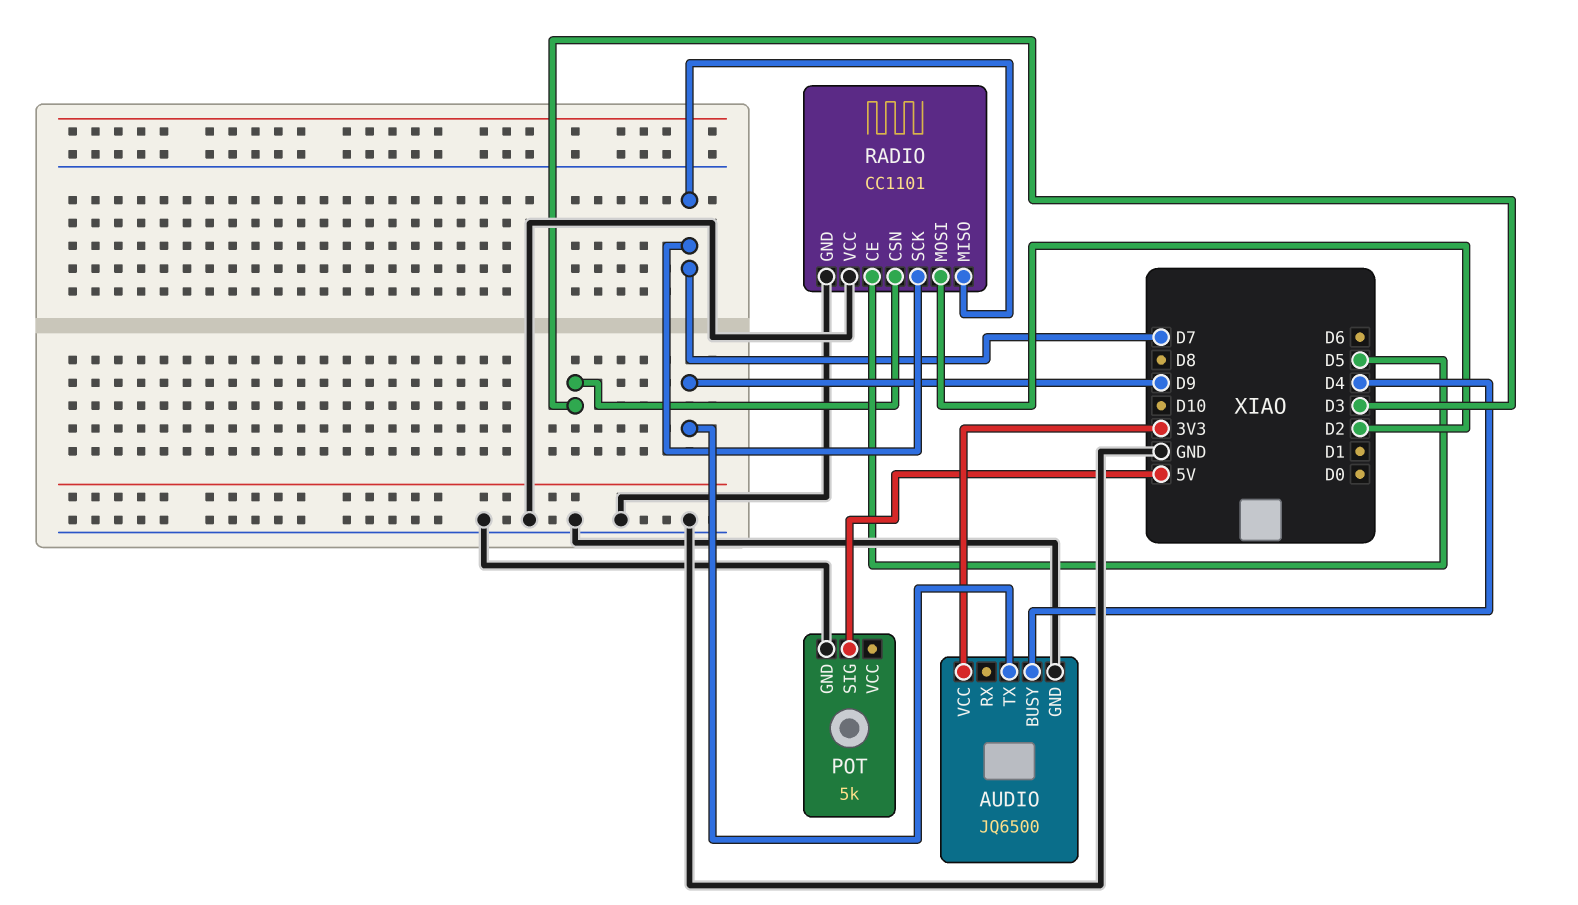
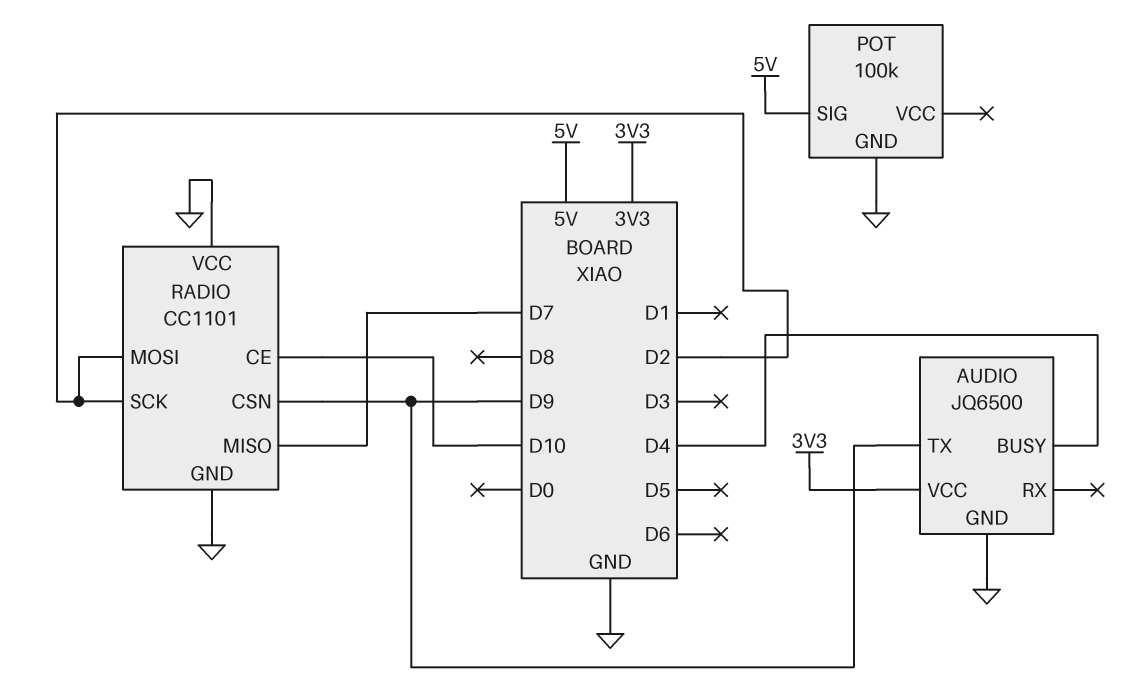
POT: 5k -> 100k
RADIO pin CE: D5 -> D10
RADIO pin CSN: D3 -> D9
RADIO pin SCK: D7 -> D2

